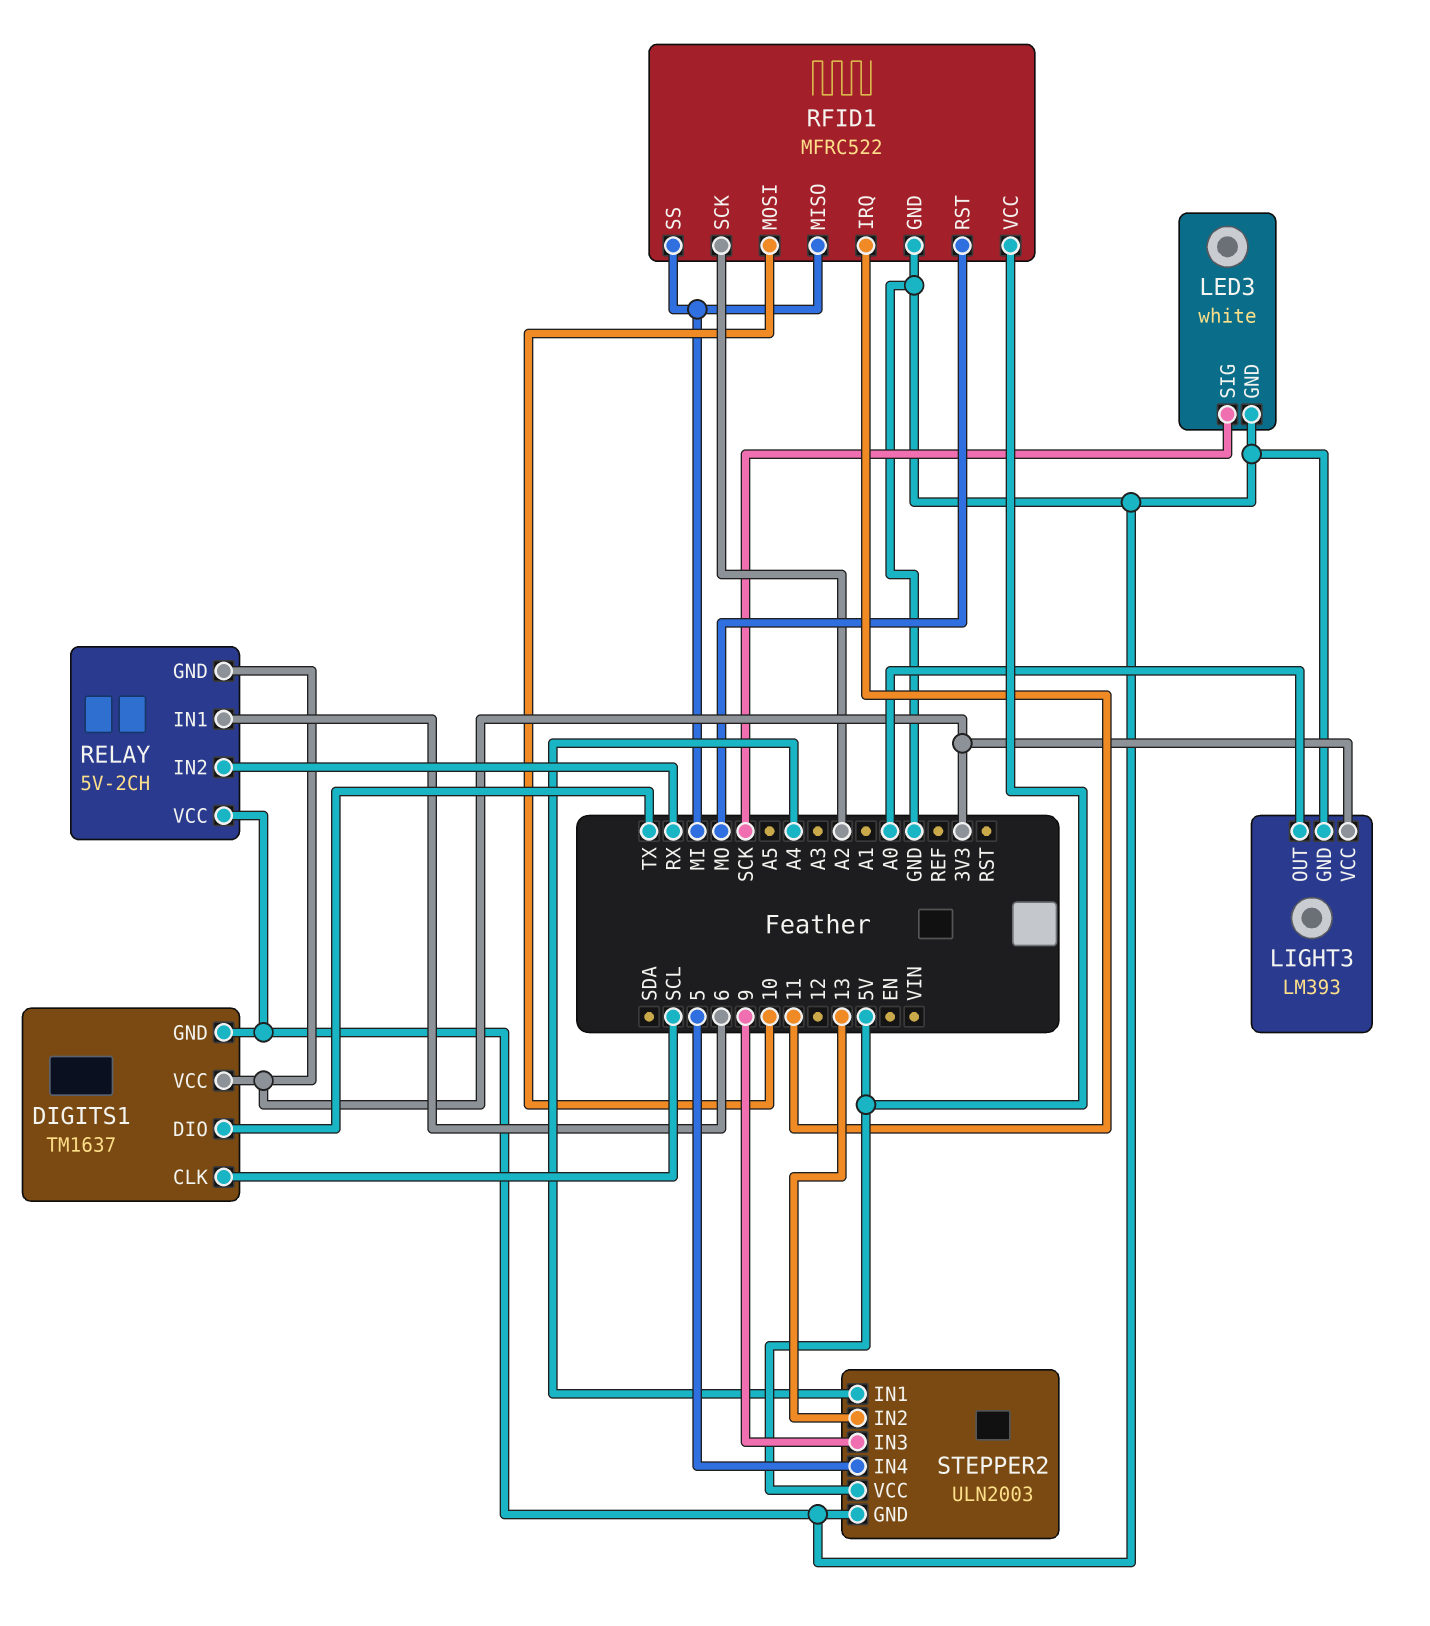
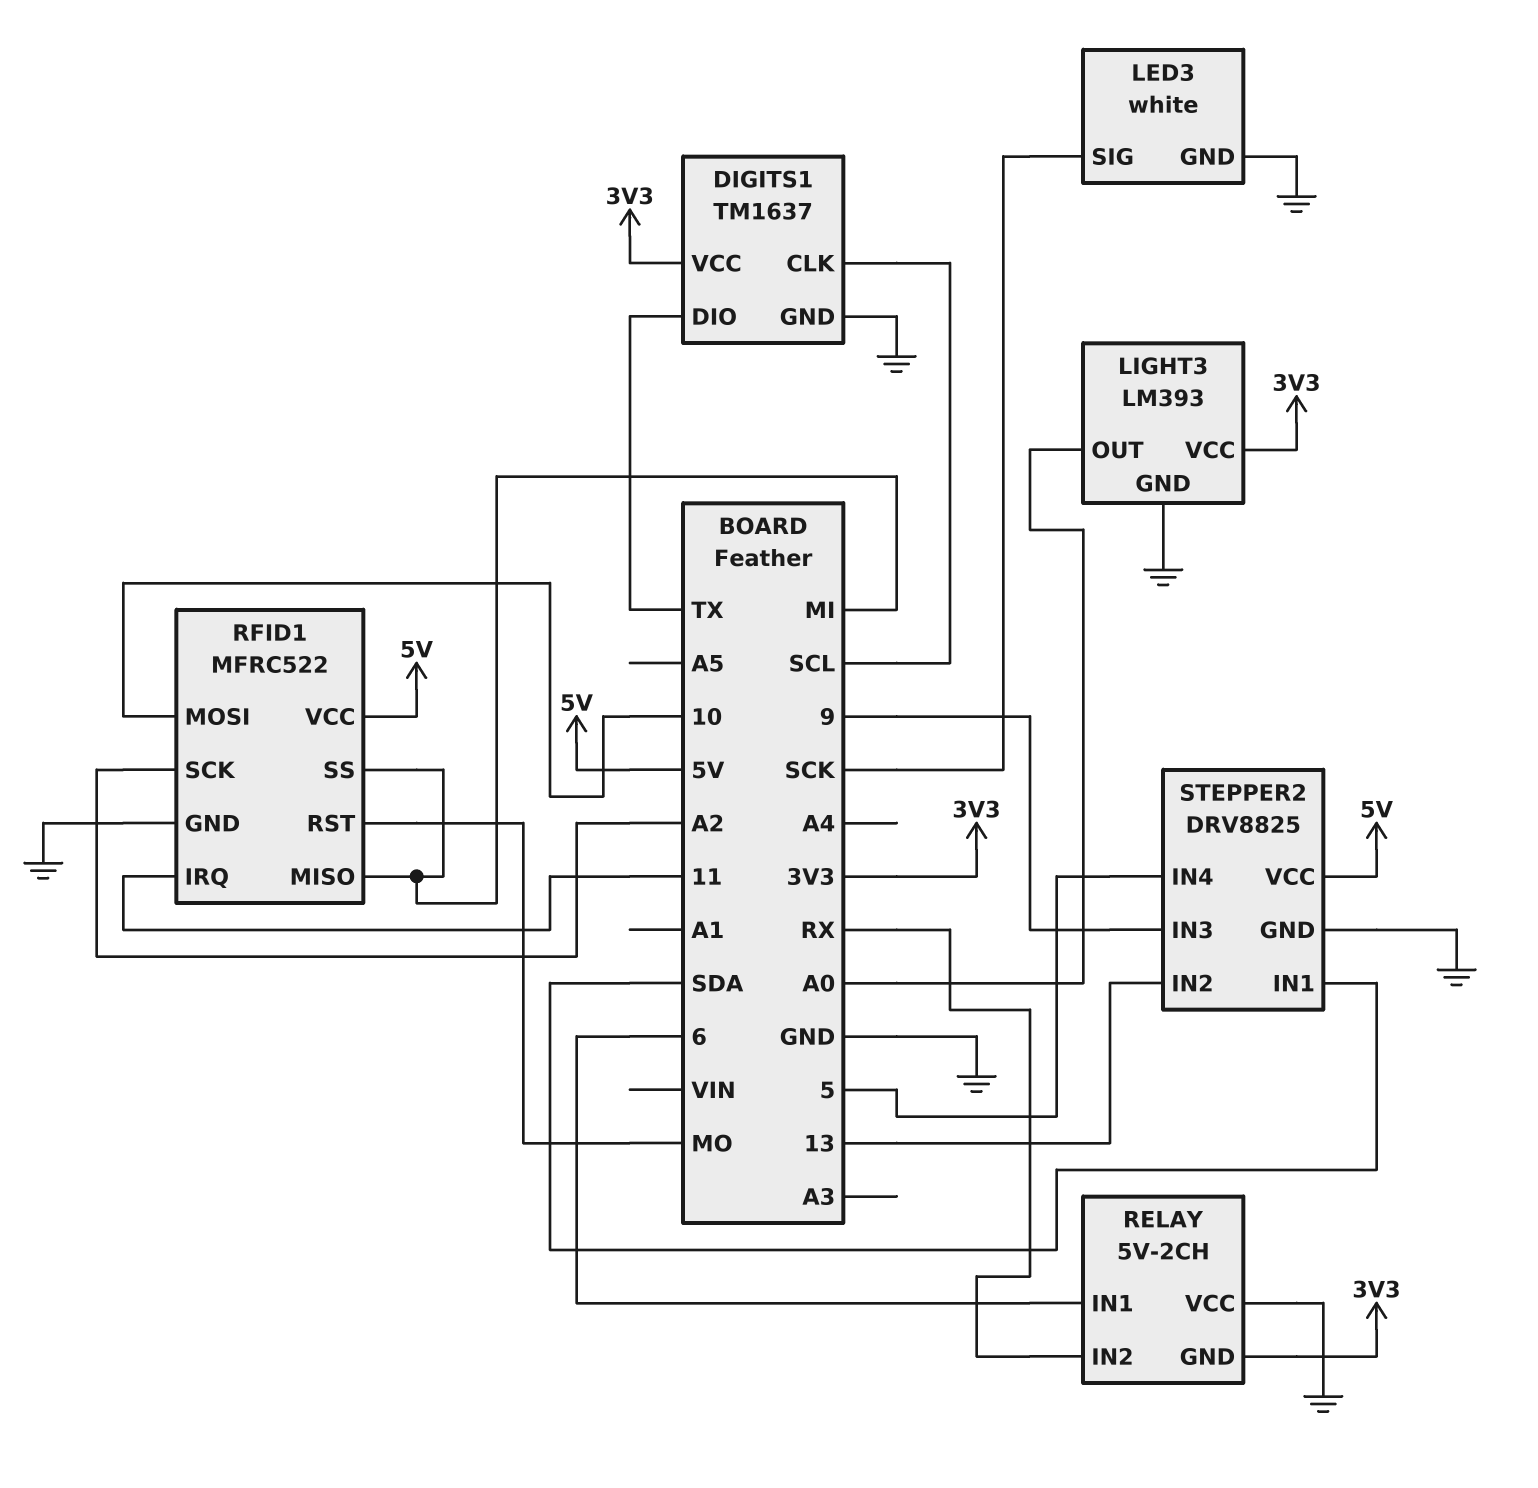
STEPPER2: ULN2003 -> DRV8825
STEPPER2 pin IN1: A4 -> SDA

